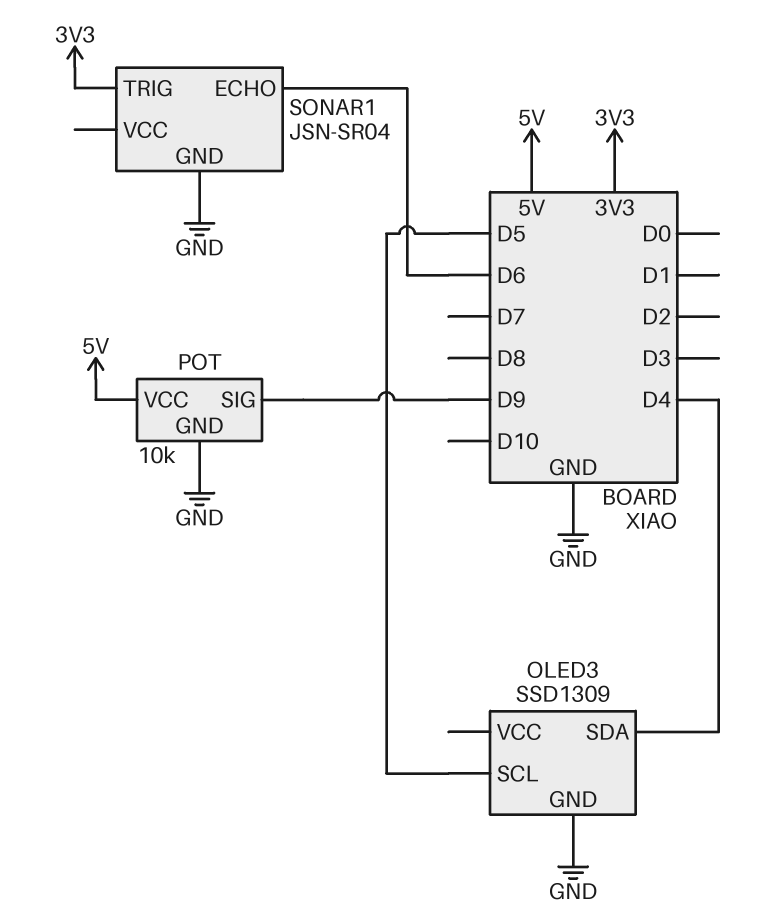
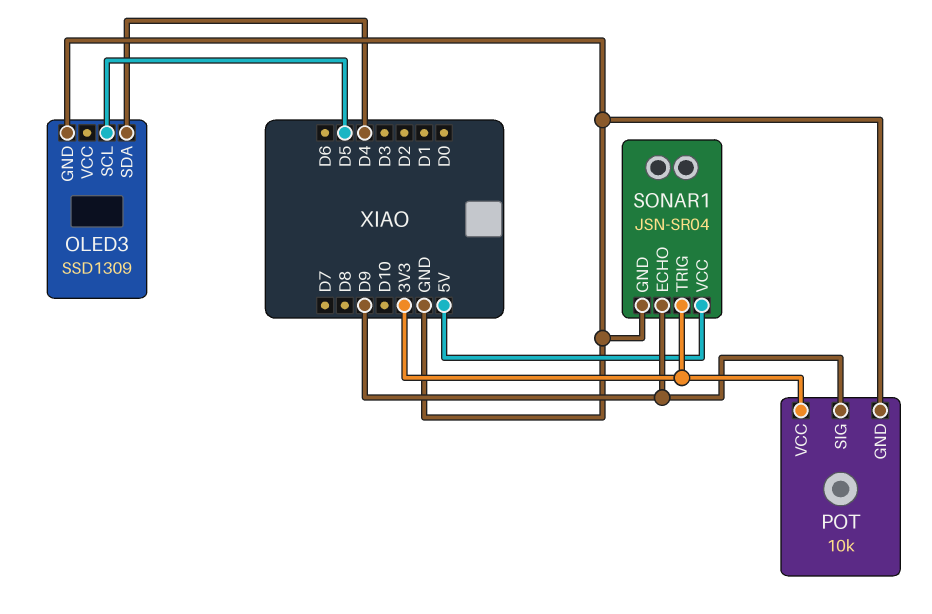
POT pin VCC: 5V -> 3V3
SONAR1 pin ECHO: D6 -> D9
SONAR1 pin VCC: none -> 5V

